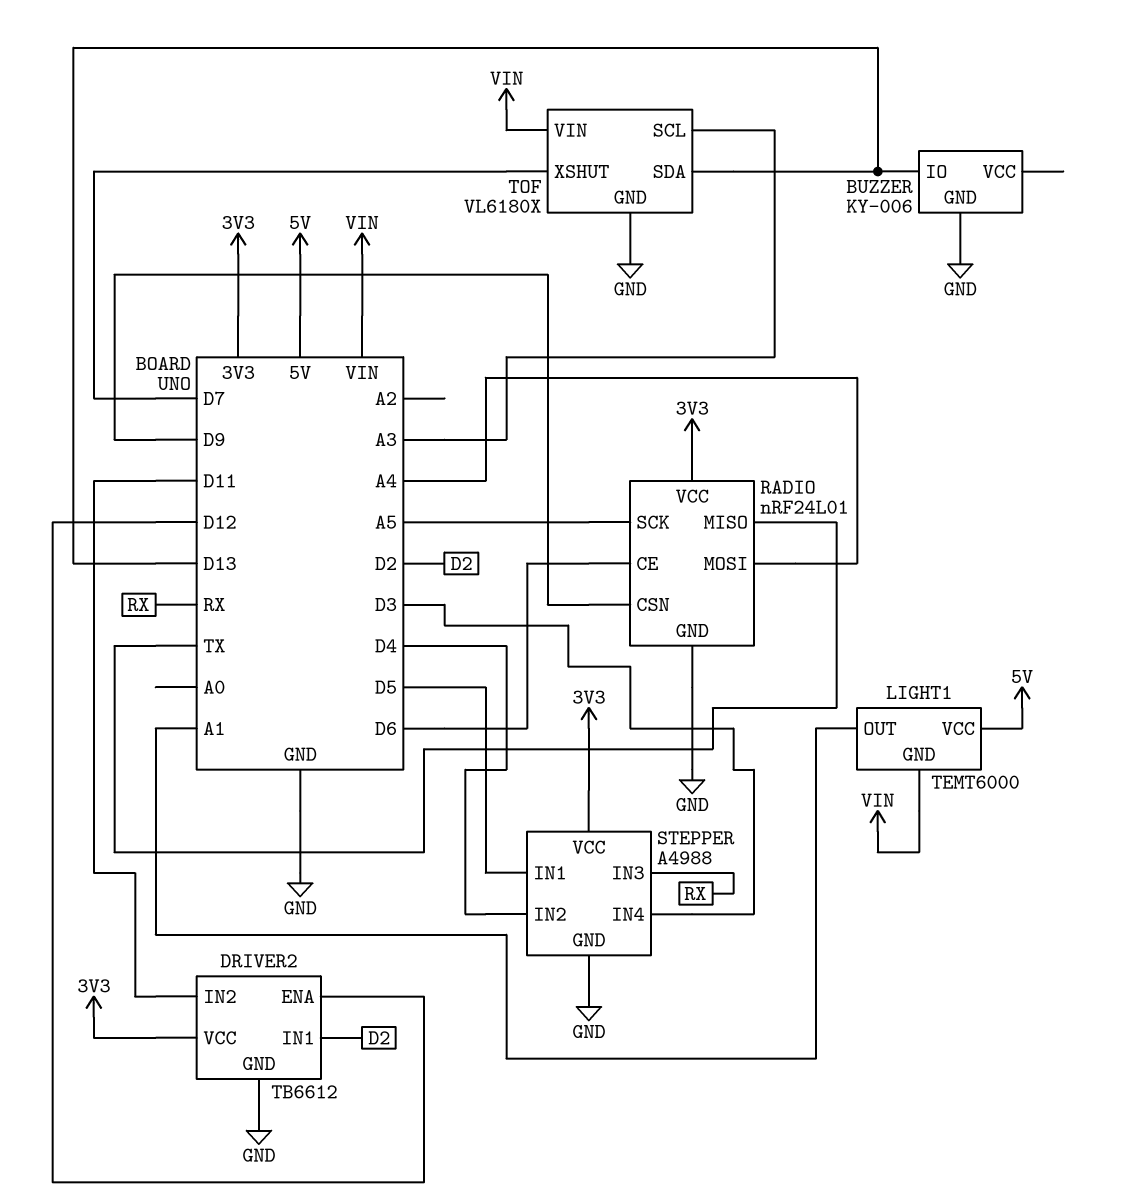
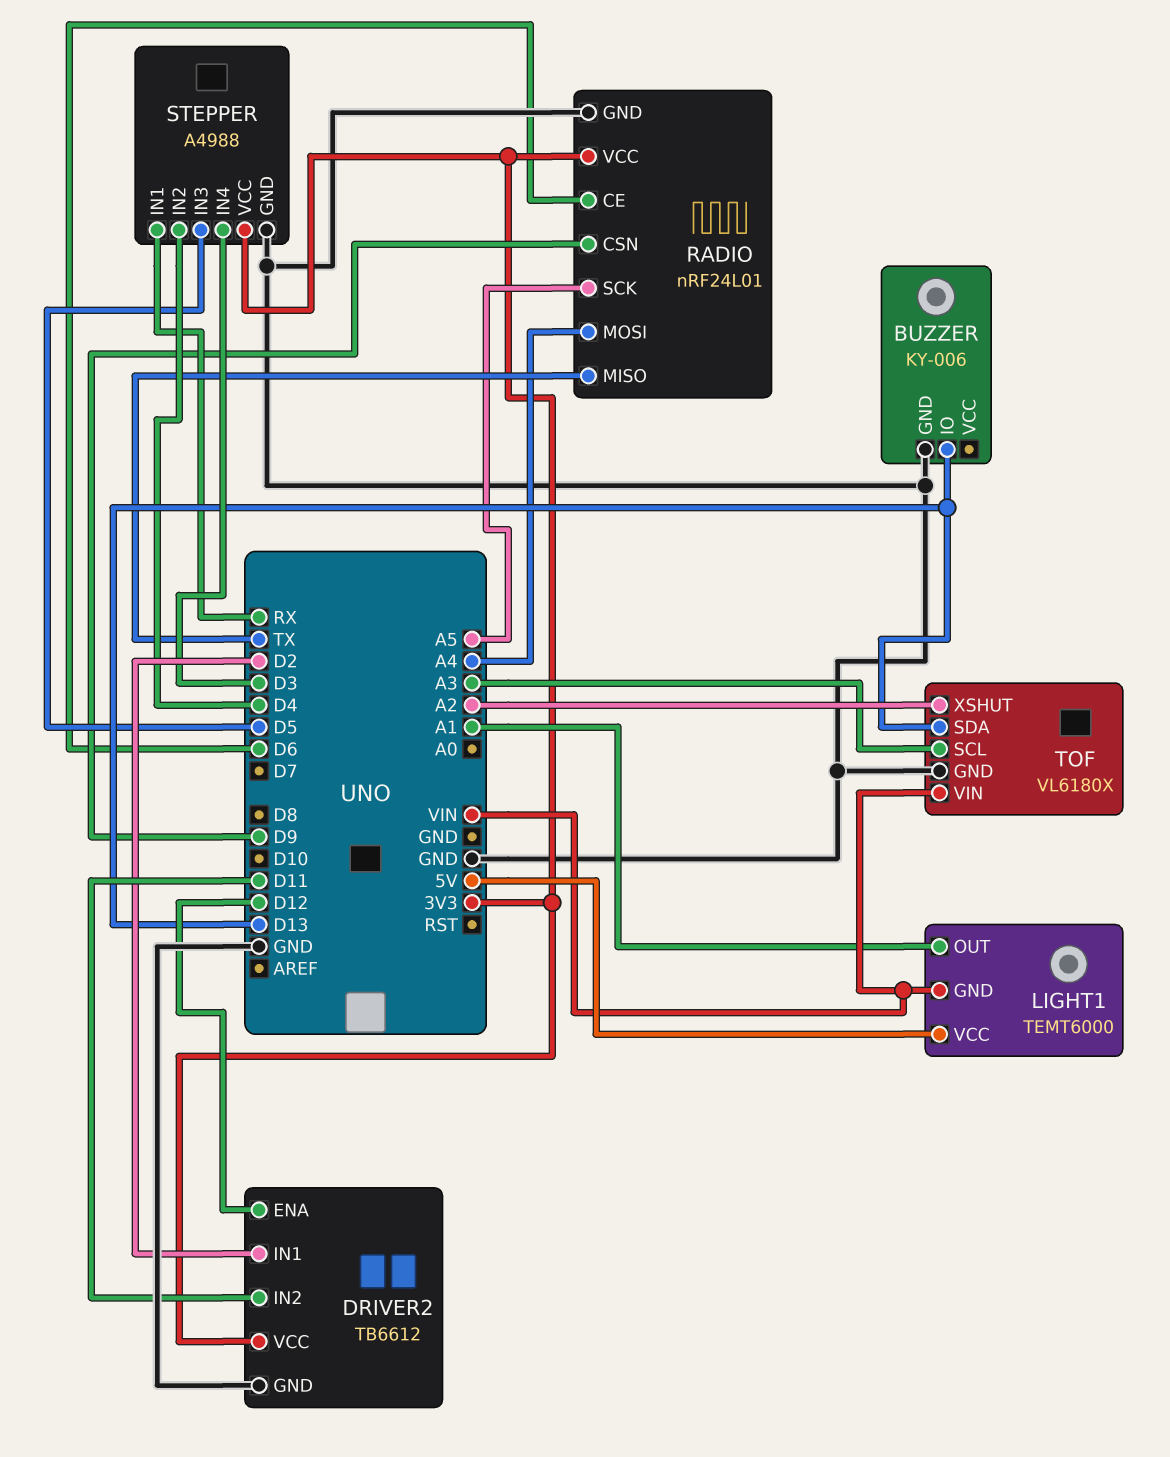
STEPPER pin IN1: D5 -> RX
STEPPER pin IN3: RX -> D5
TOF pin XSHUT: D7 -> A2

